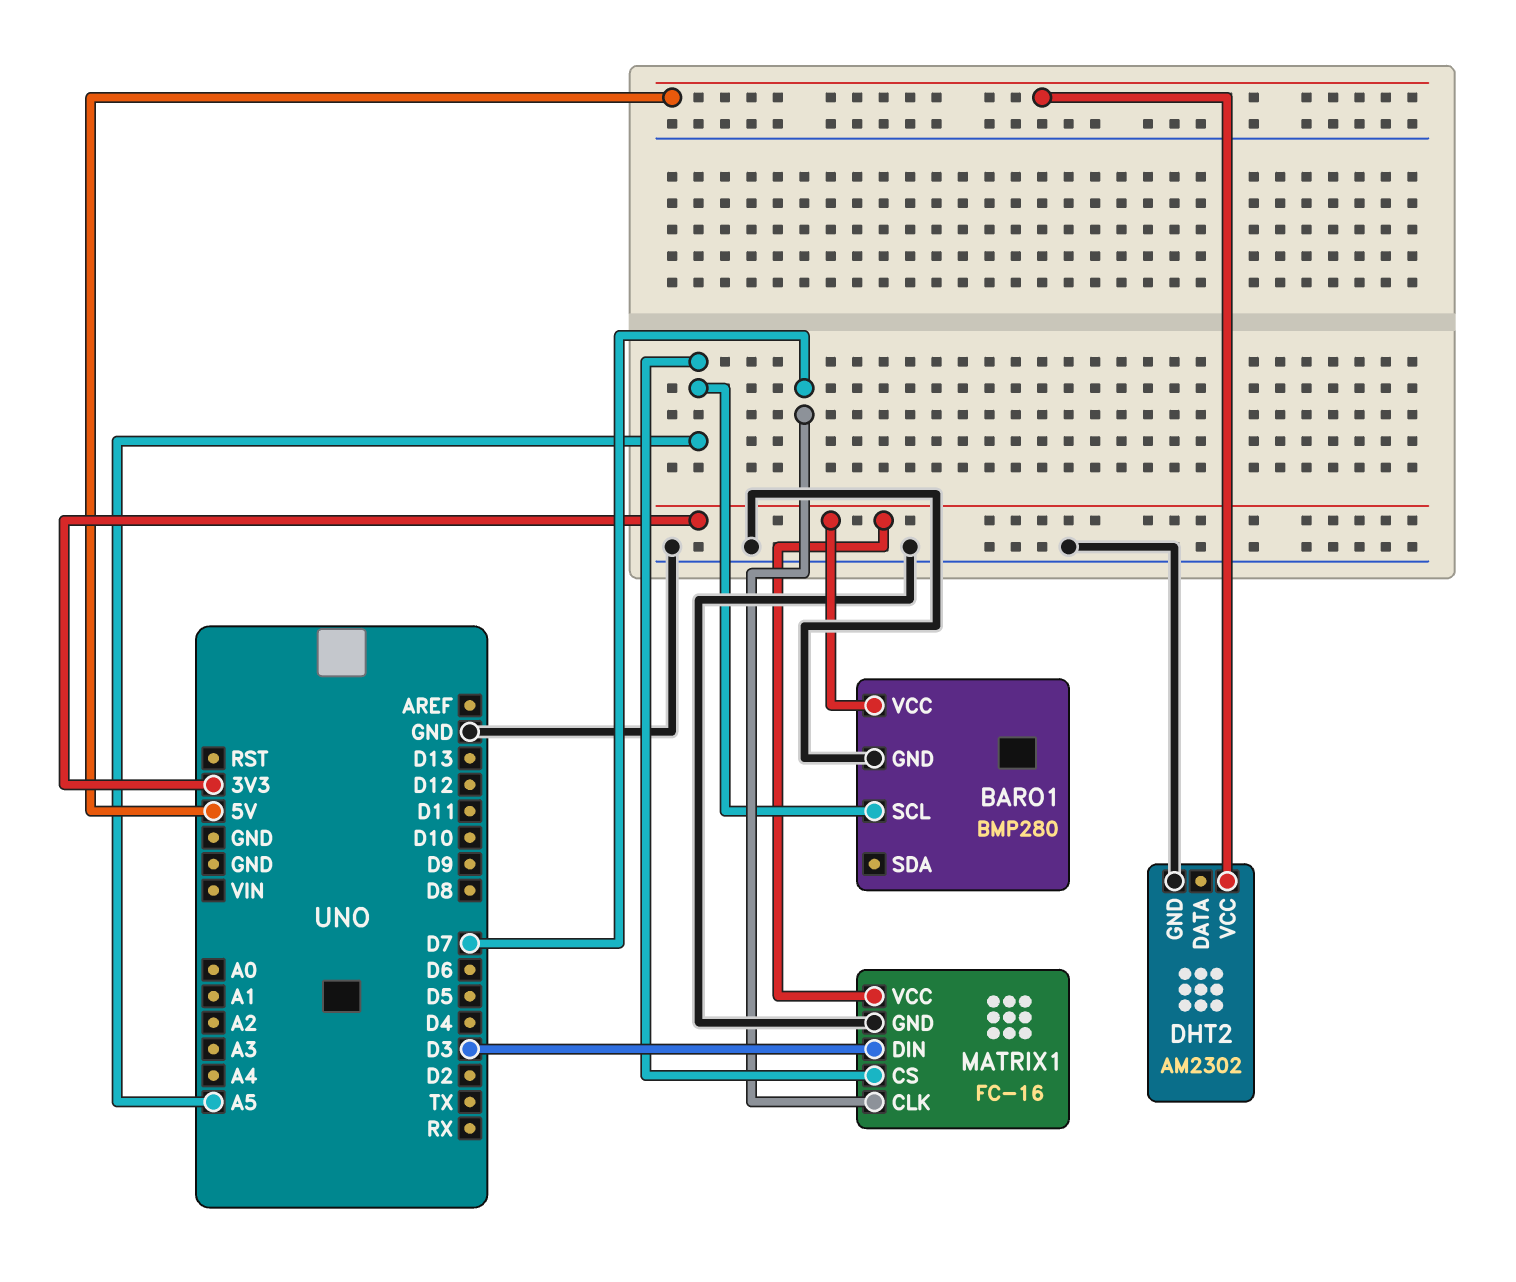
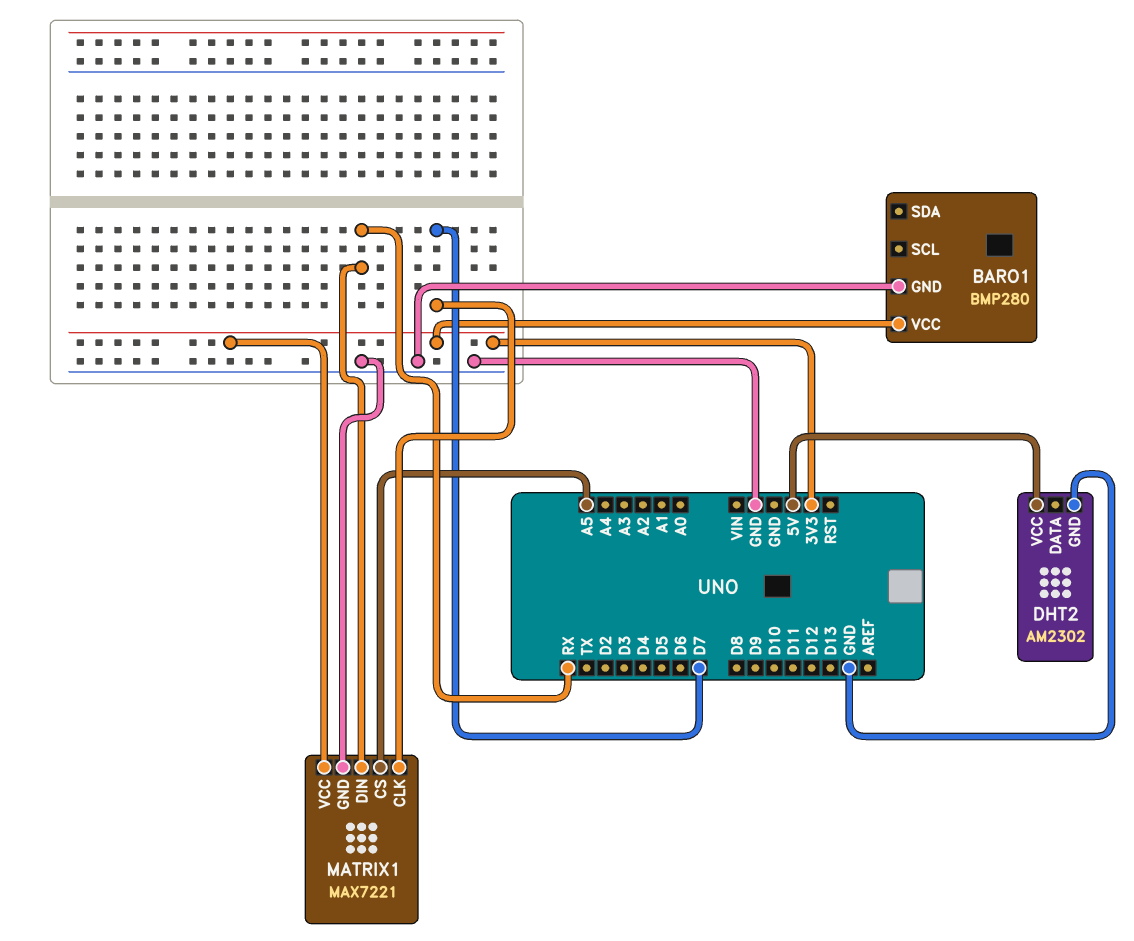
BARO1 pin SCL: A5 -> none
MATRIX1: FC-16 -> MAX7221
MATRIX1 pin DIN: D3 -> RX

